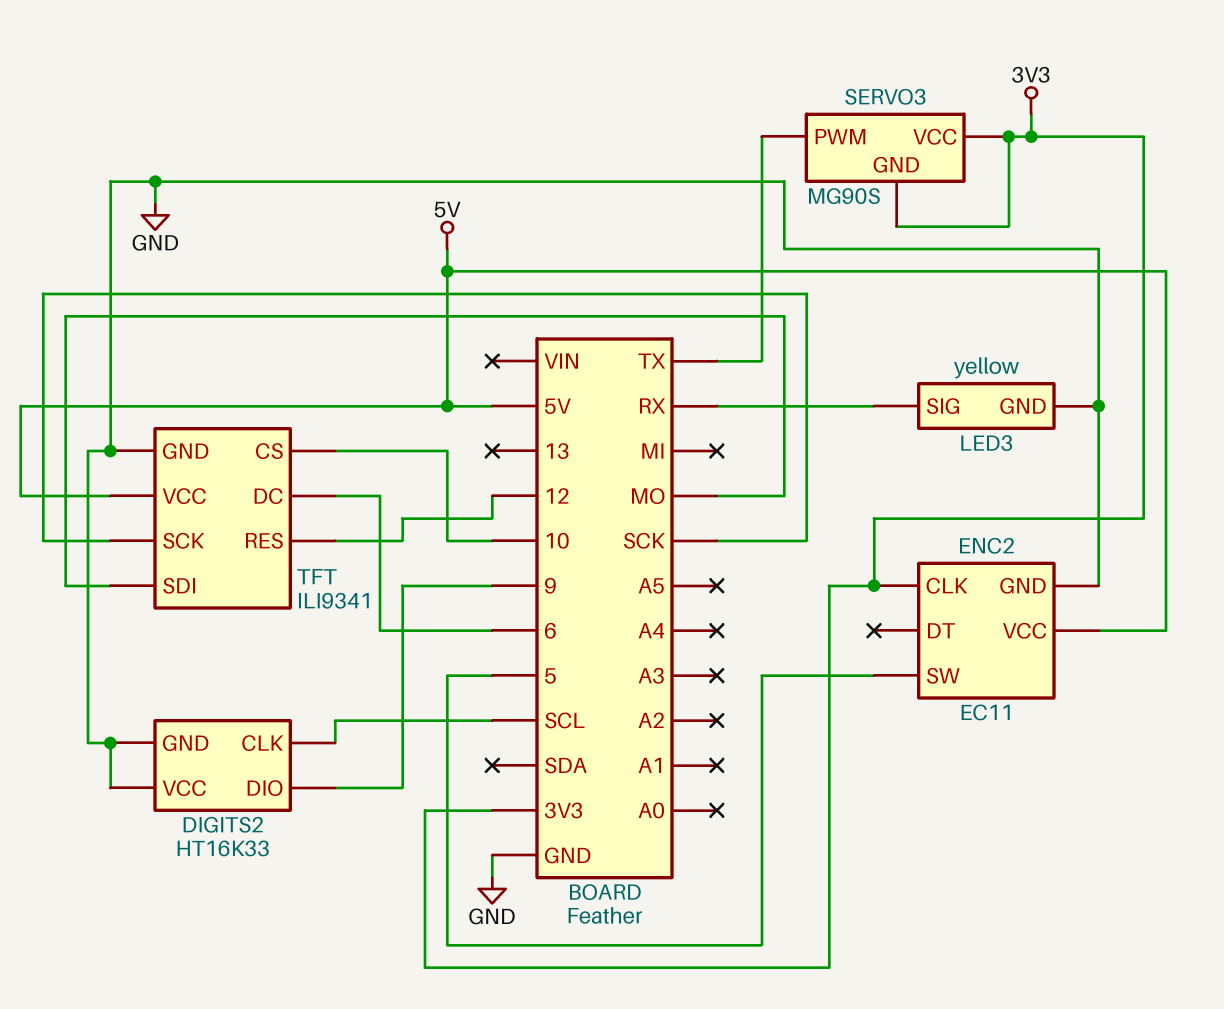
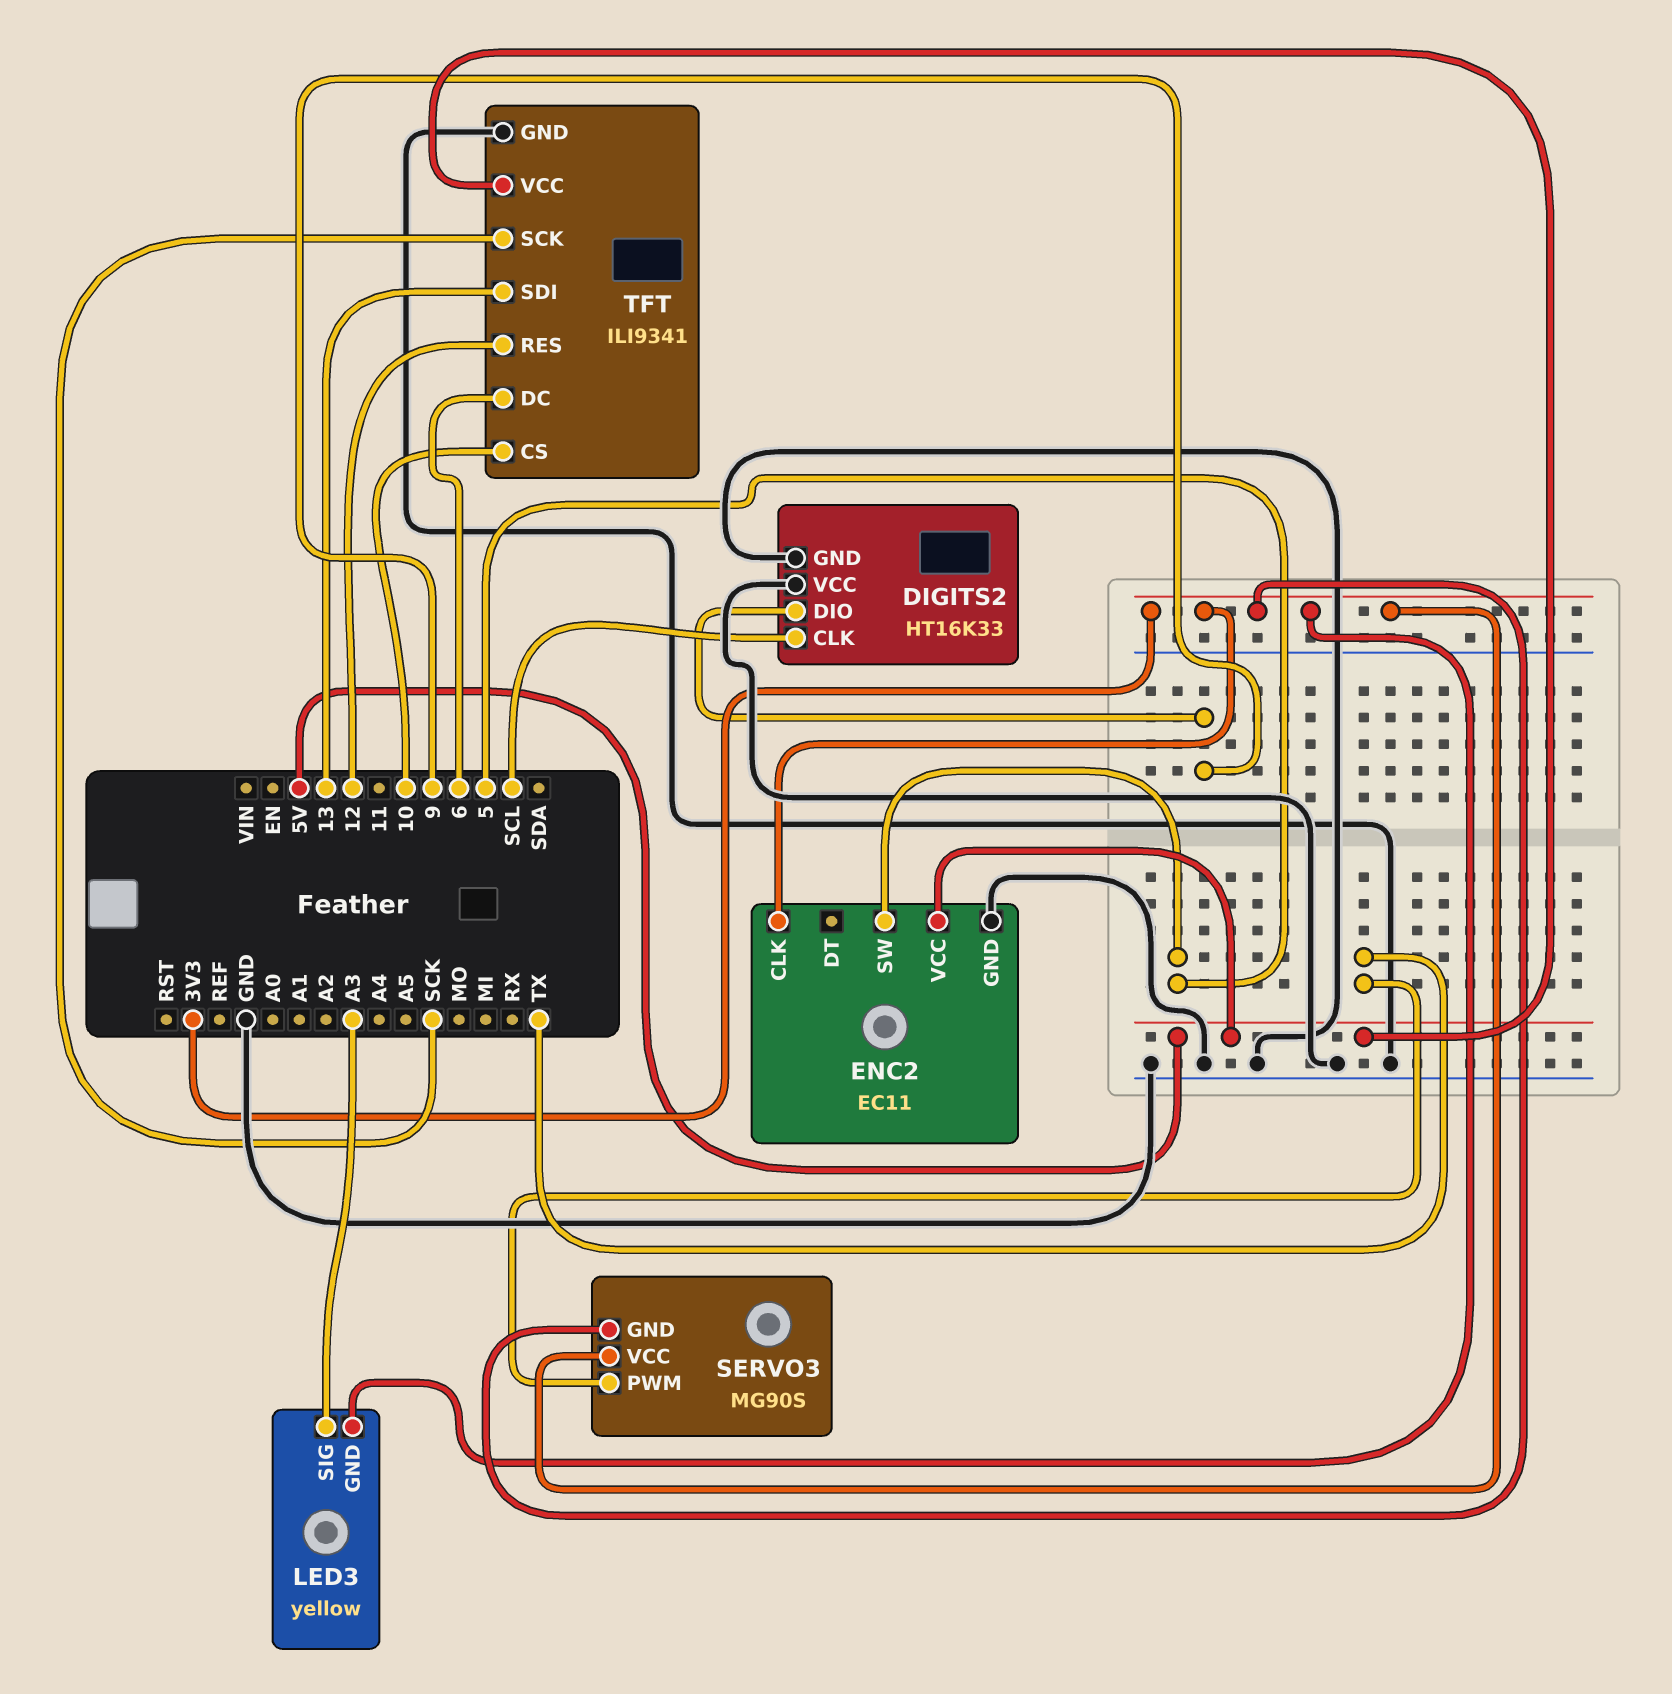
LED3 pin GND: GND -> 3V3
LED3 pin SIG: RX -> A3
TFT pin SDI: MO -> 13

